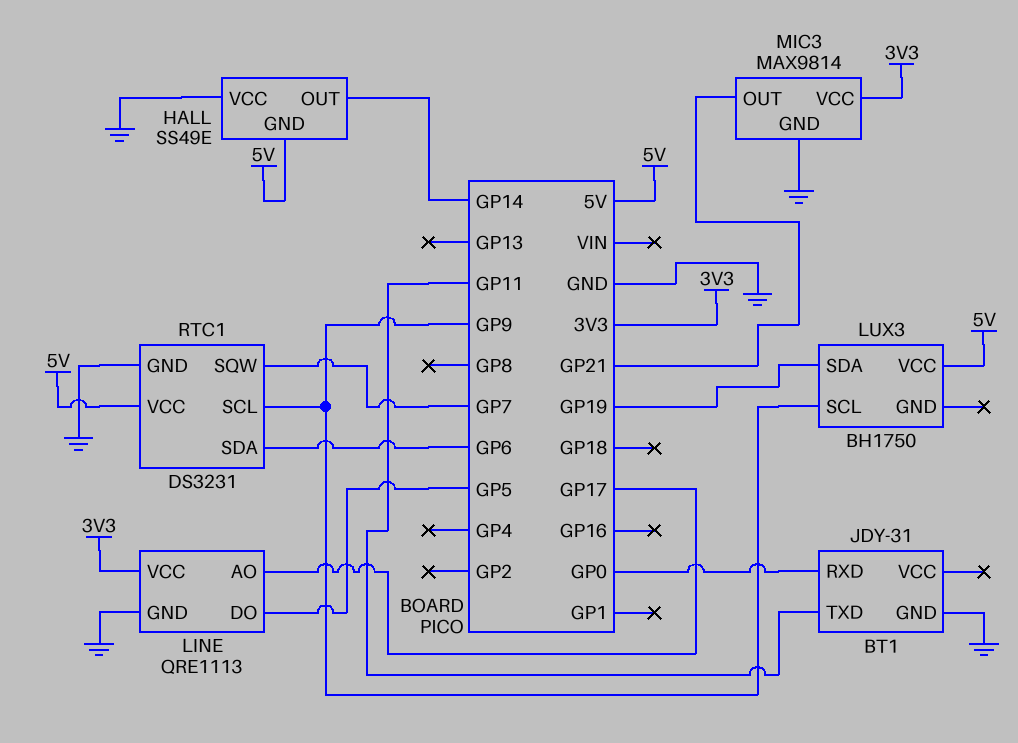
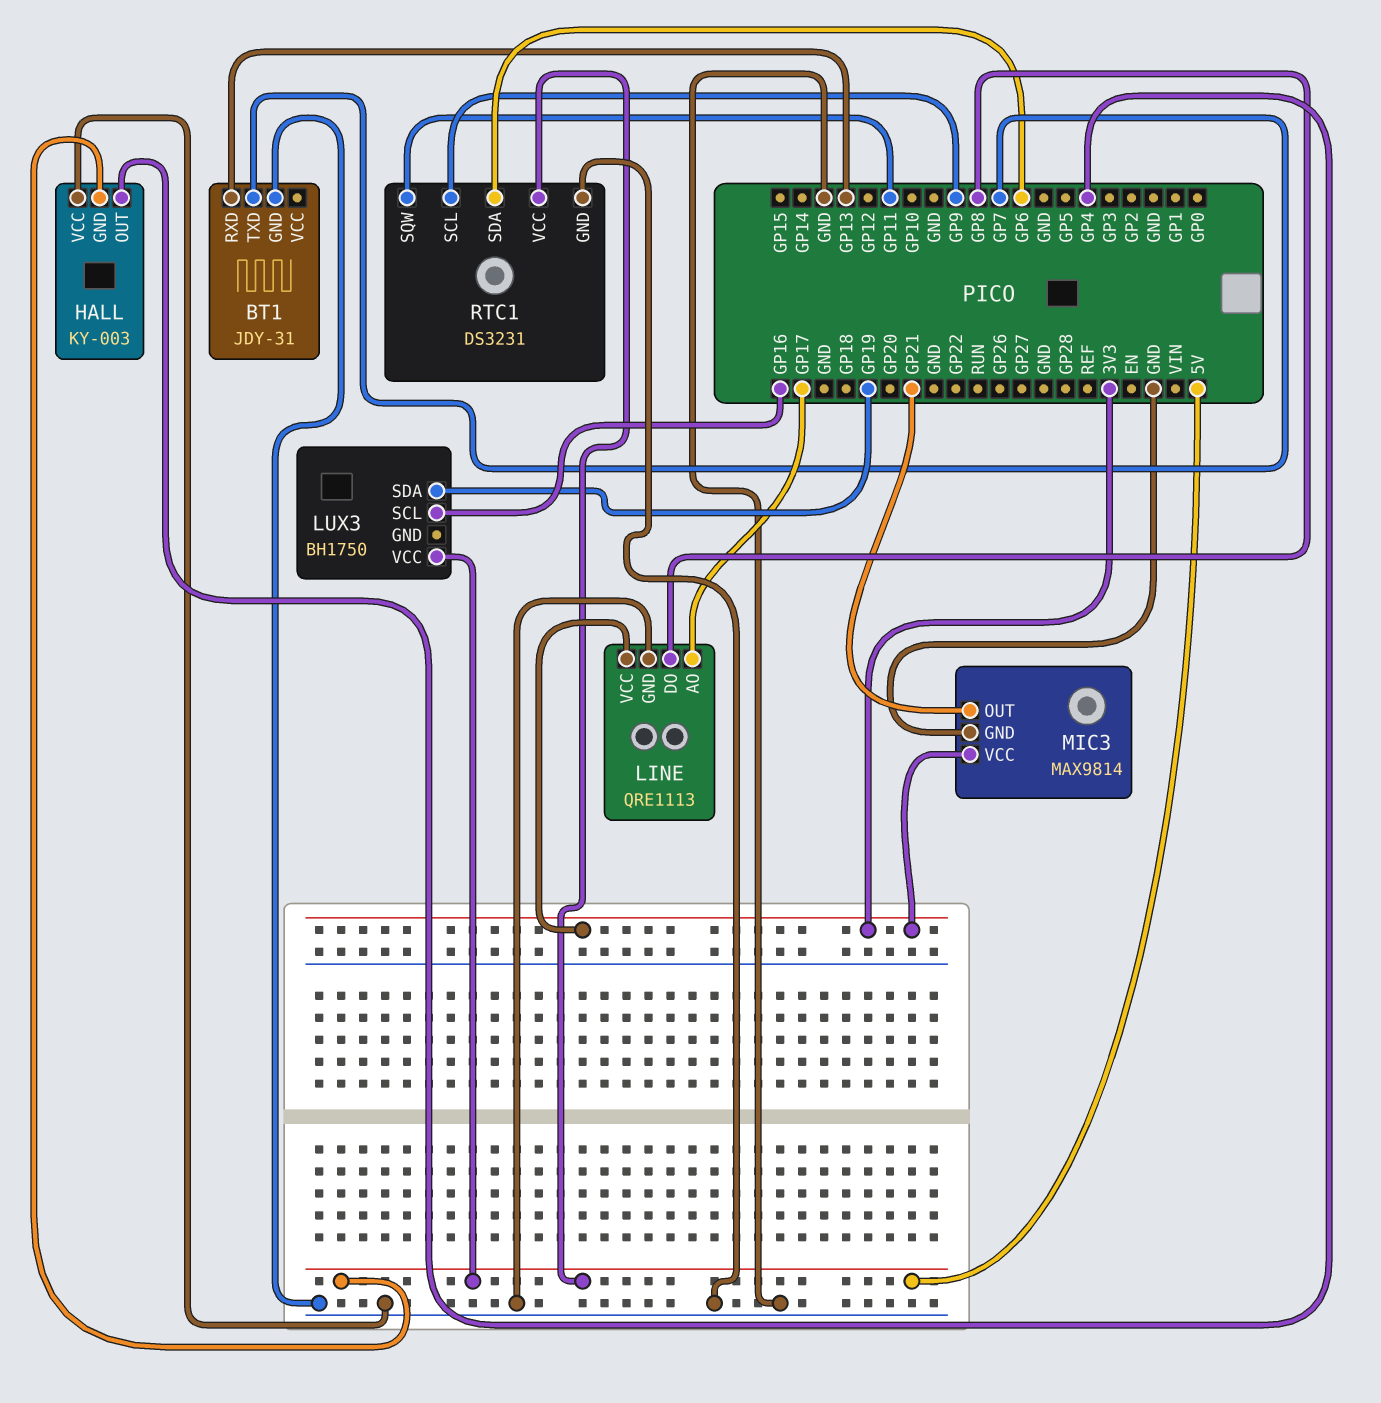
BT1 pin RXD: GP0 -> GP13
BT1 pin TXD: GP11 -> GP7
HALL: SS49E -> KY-003
HALL pin OUT: GP14 -> GP4
LINE pin DO: GP5 -> GP8
LUX3 pin SCL: GP9 -> GP16
RTC1 pin SQW: GP7 -> GP11

